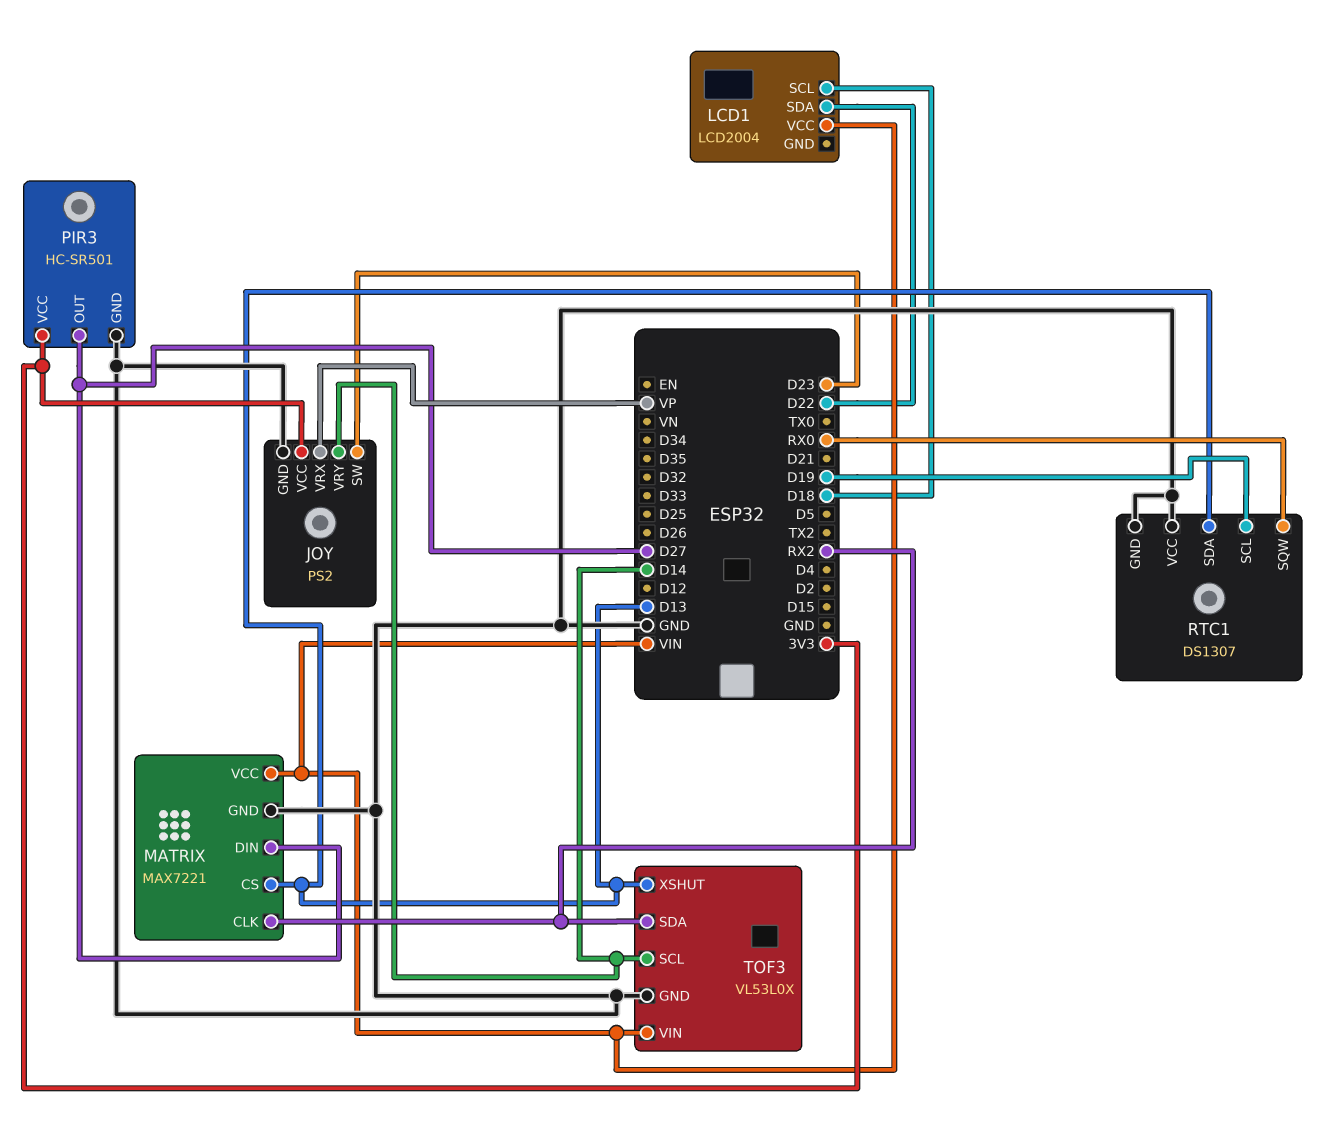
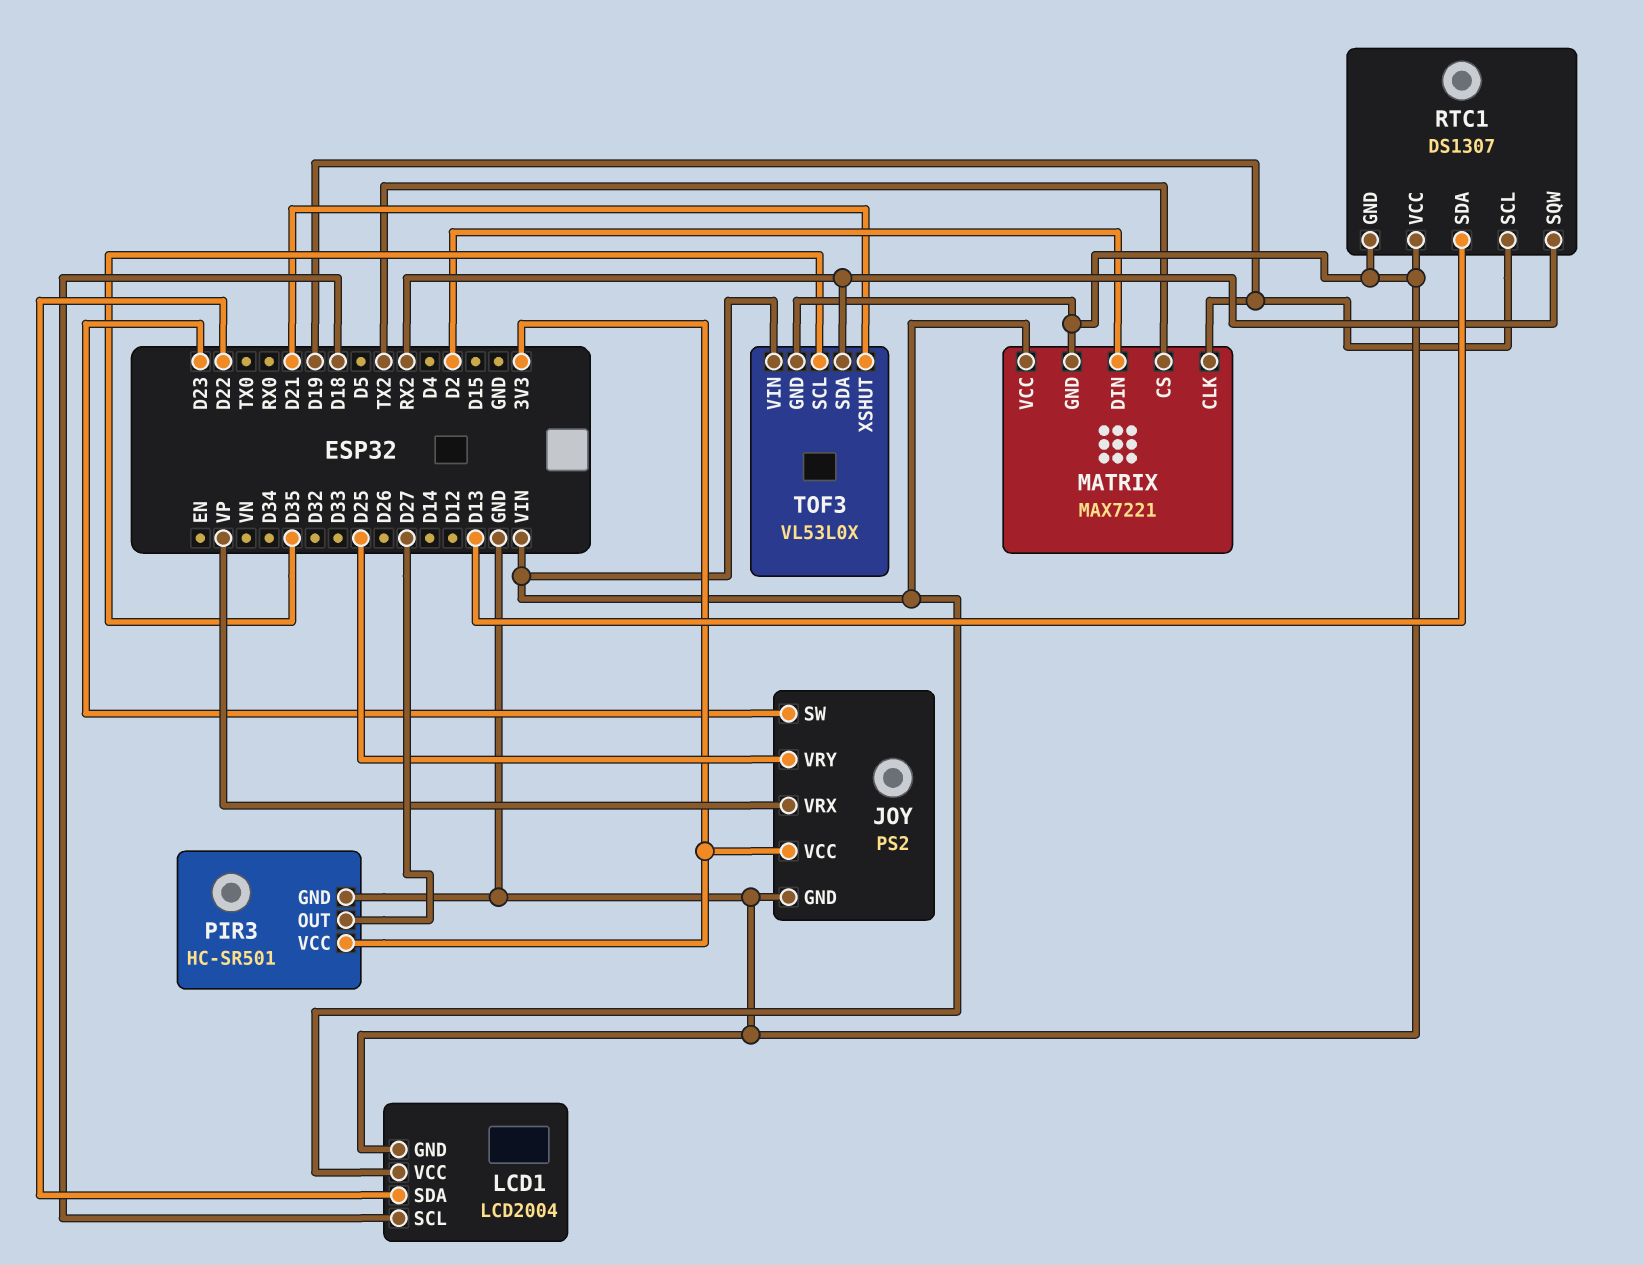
JOY pin VRY: D14 -> D25
LCD1 pin GND: none -> GND
MATRIX pin CLK: RX2 -> D19
MATRIX pin CS: D13 -> TX2
MATRIX pin DIN: D27 -> D2
RTC1 pin SQW: RX0 -> RX2
TOF3 pin SCL: D14 -> D35
TOF3 pin XSHUT: D13 -> D21

